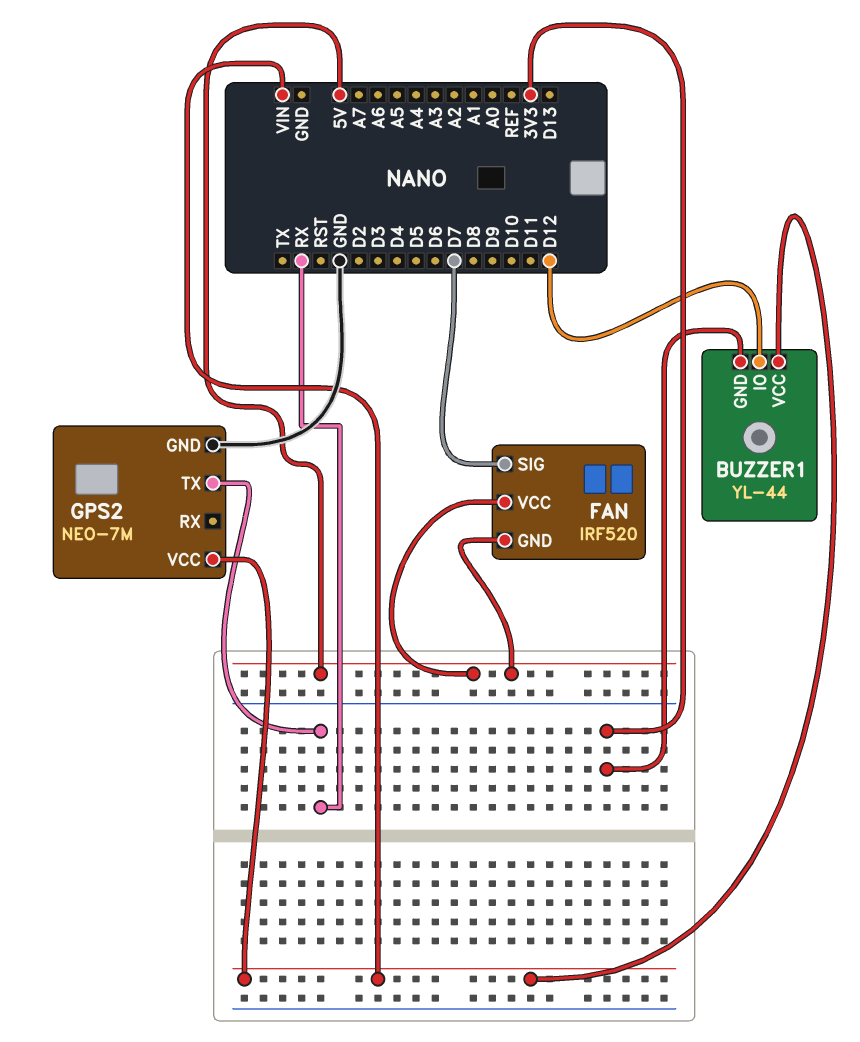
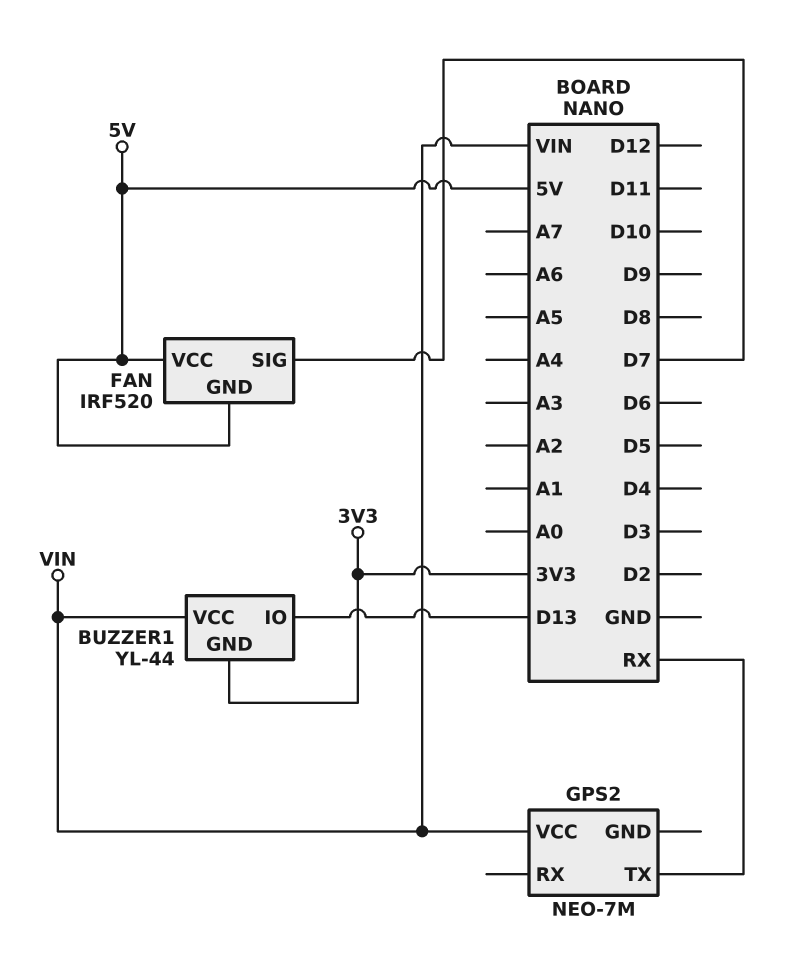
BUZZER1 pin IO: D12 -> D13
GPS2 pin GND: GND -> none

